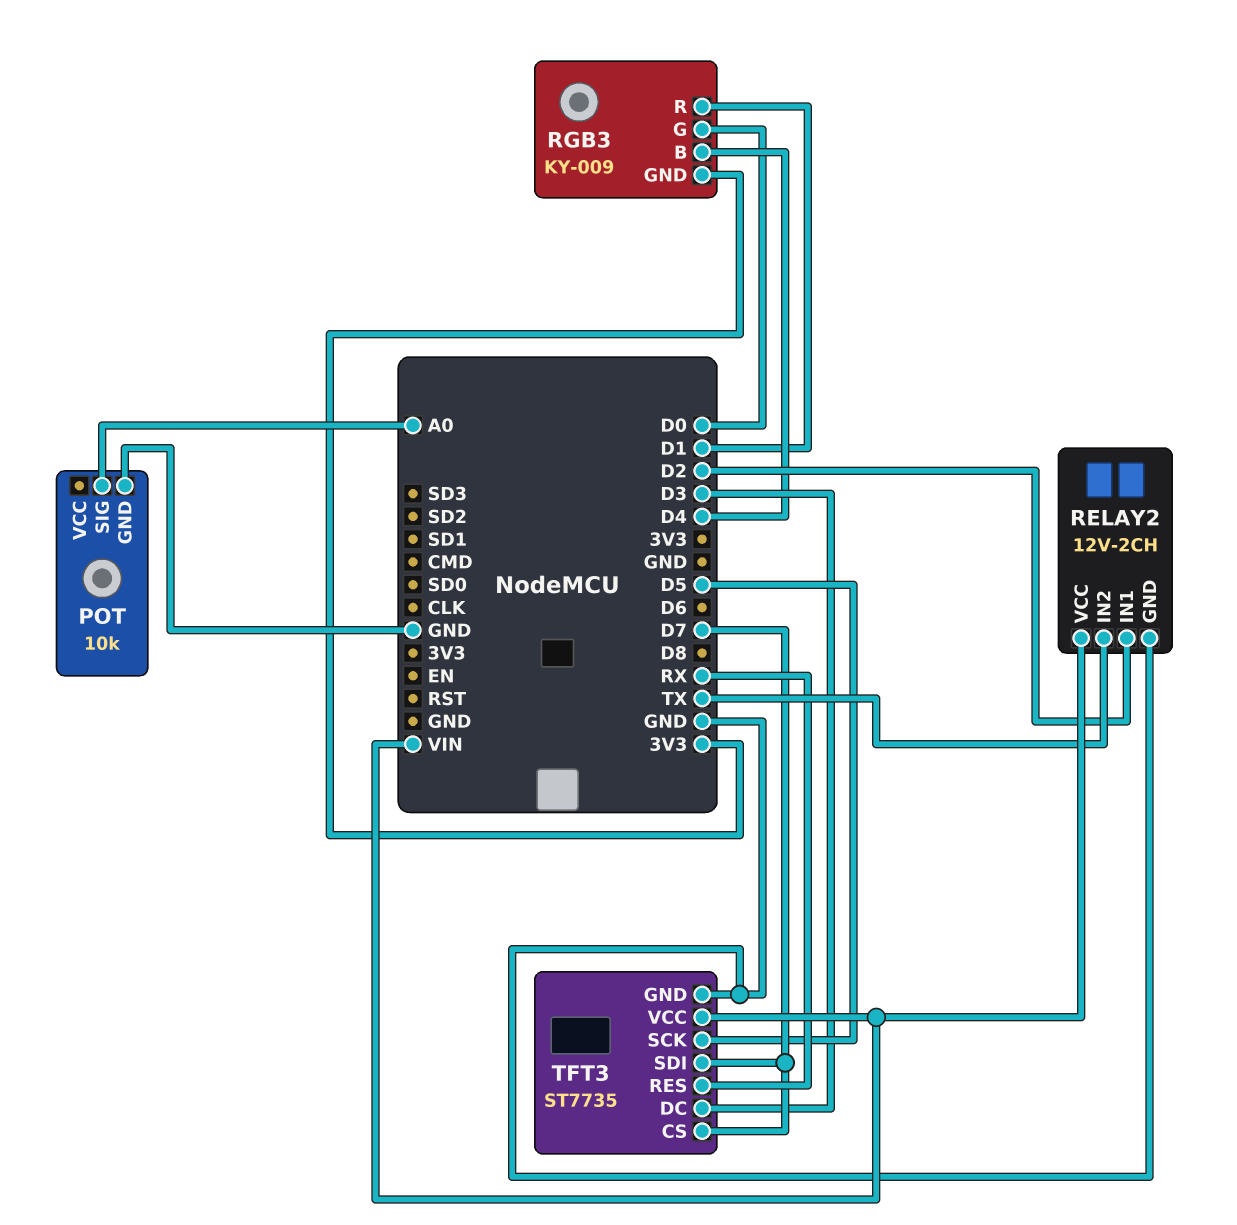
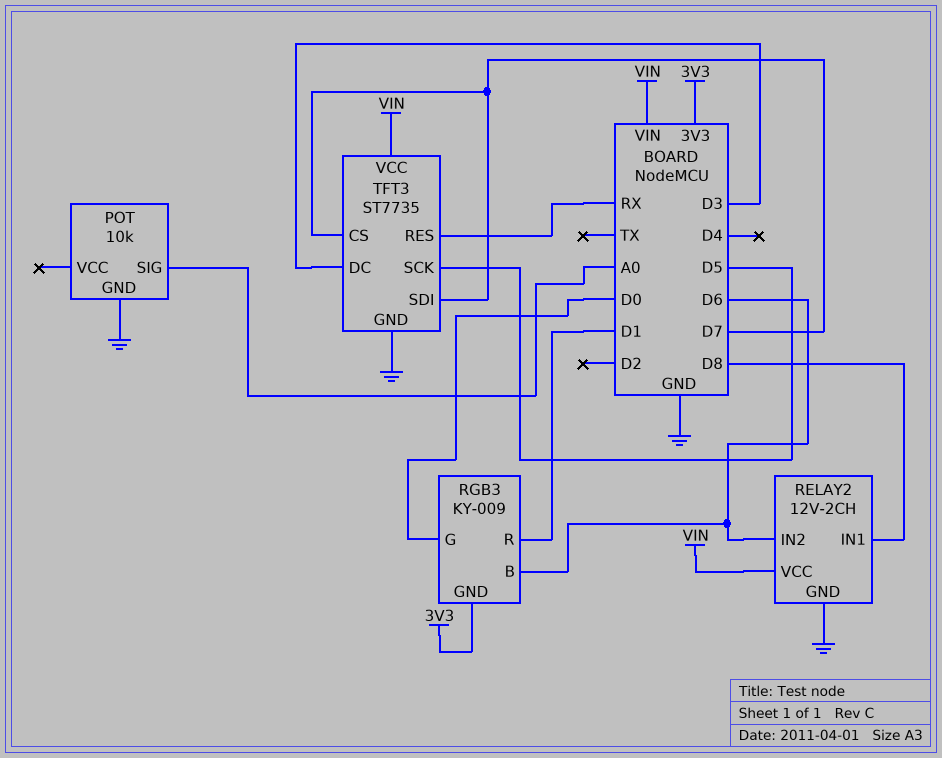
RELAY2 pin IN1: D2 -> D8
RELAY2 pin IN2: TX -> D6
RGB3 pin B: D4 -> D6

